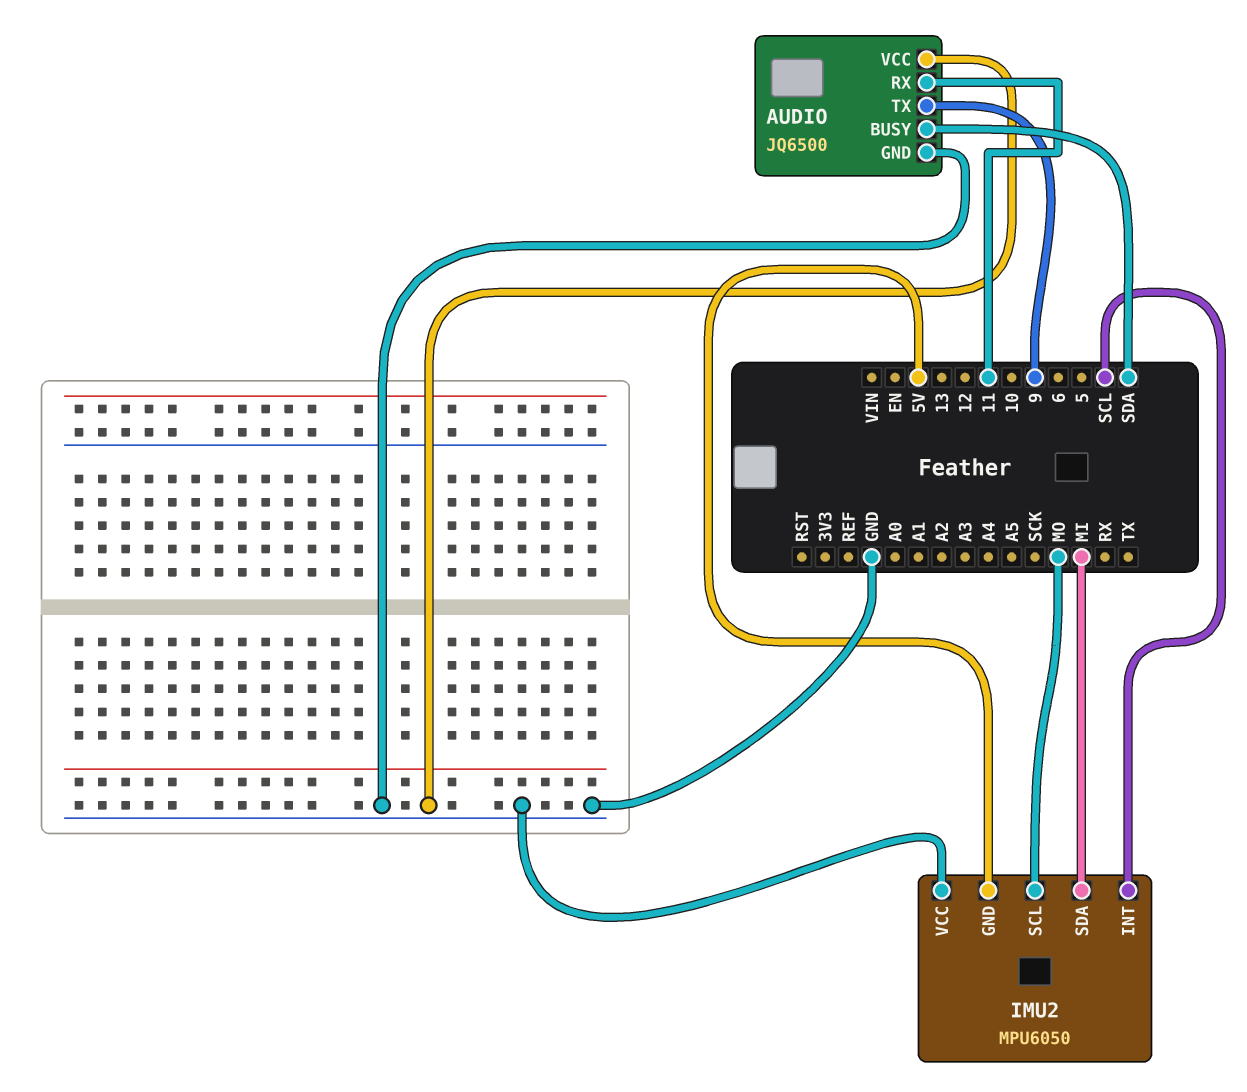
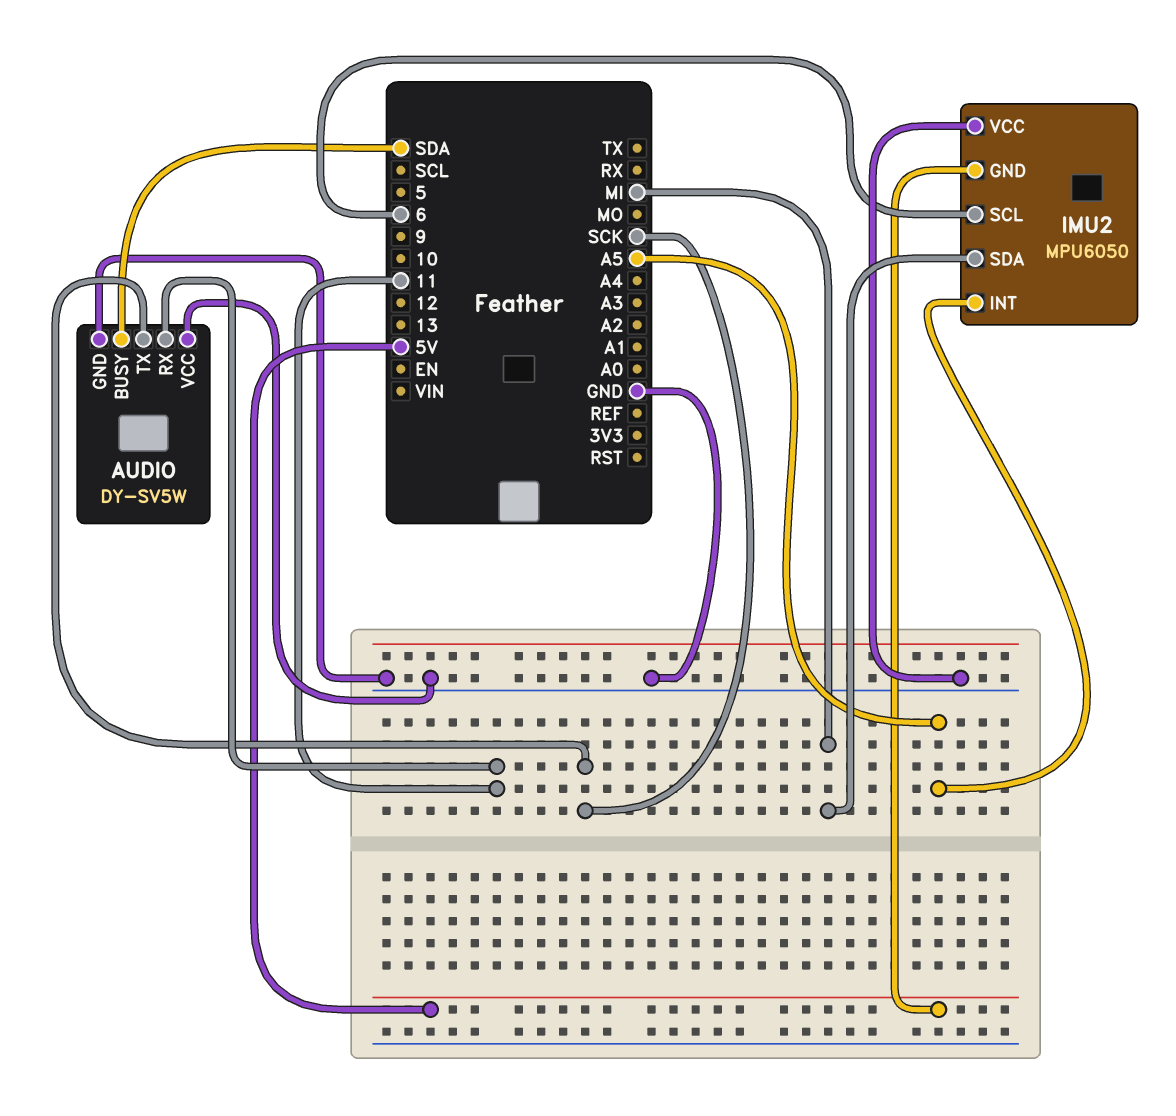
AUDIO: JQ6500 -> DY-SV5W
AUDIO pin TX: 9 -> SCK
IMU2 pin INT: SCL -> A5
IMU2 pin SCL: MO -> 6

